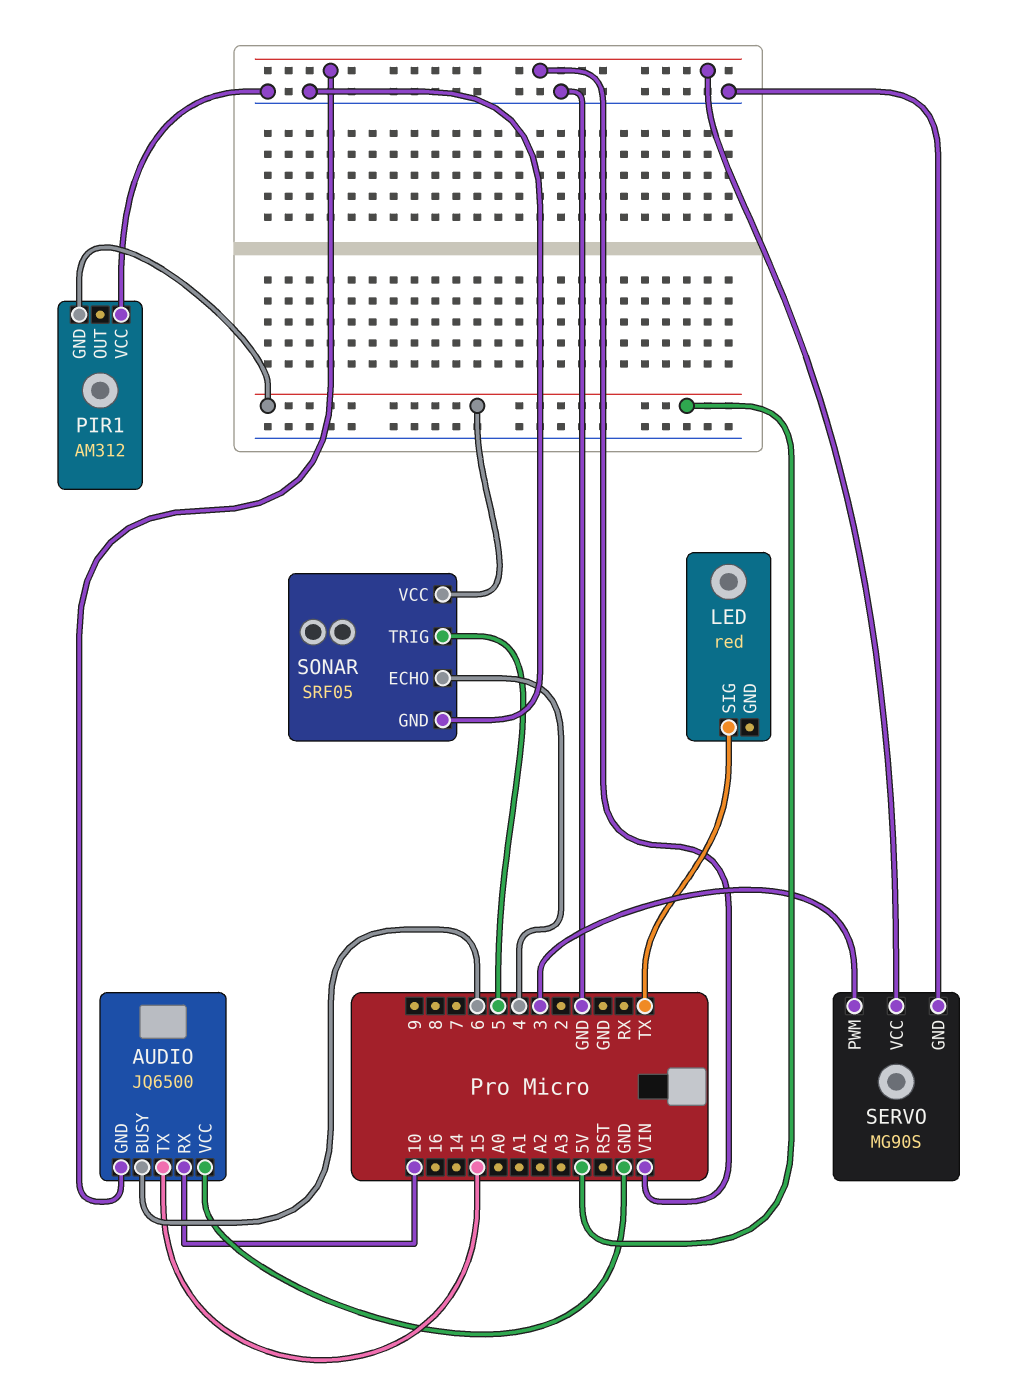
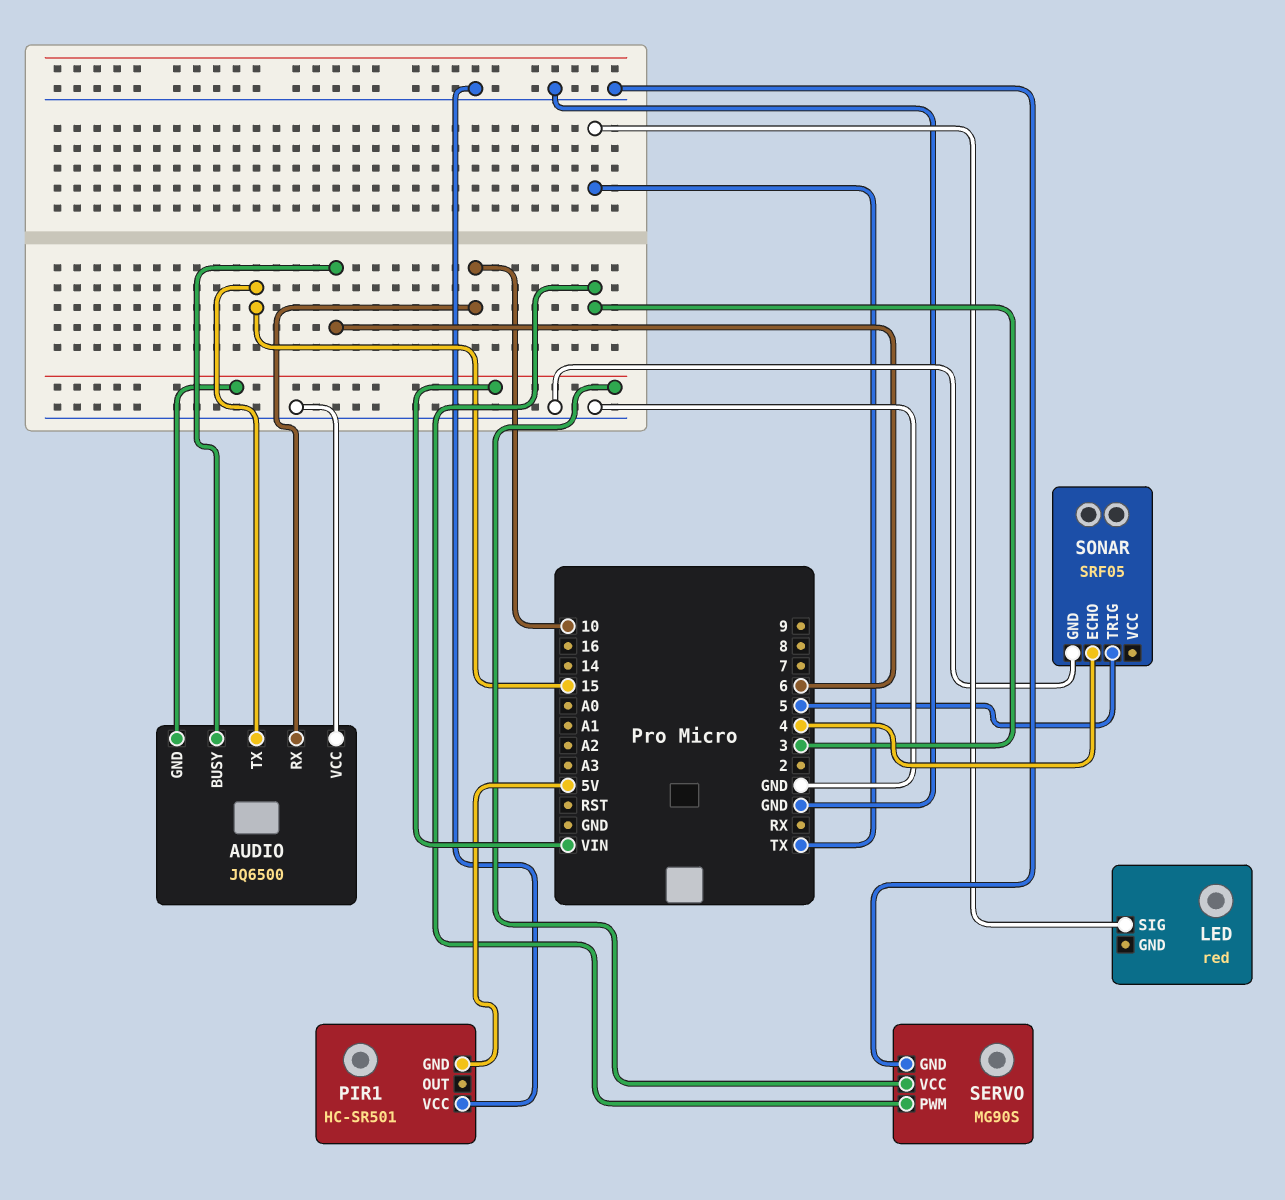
PIR1: AM312 -> HC-SR501
SONAR pin VCC: 5V -> none

